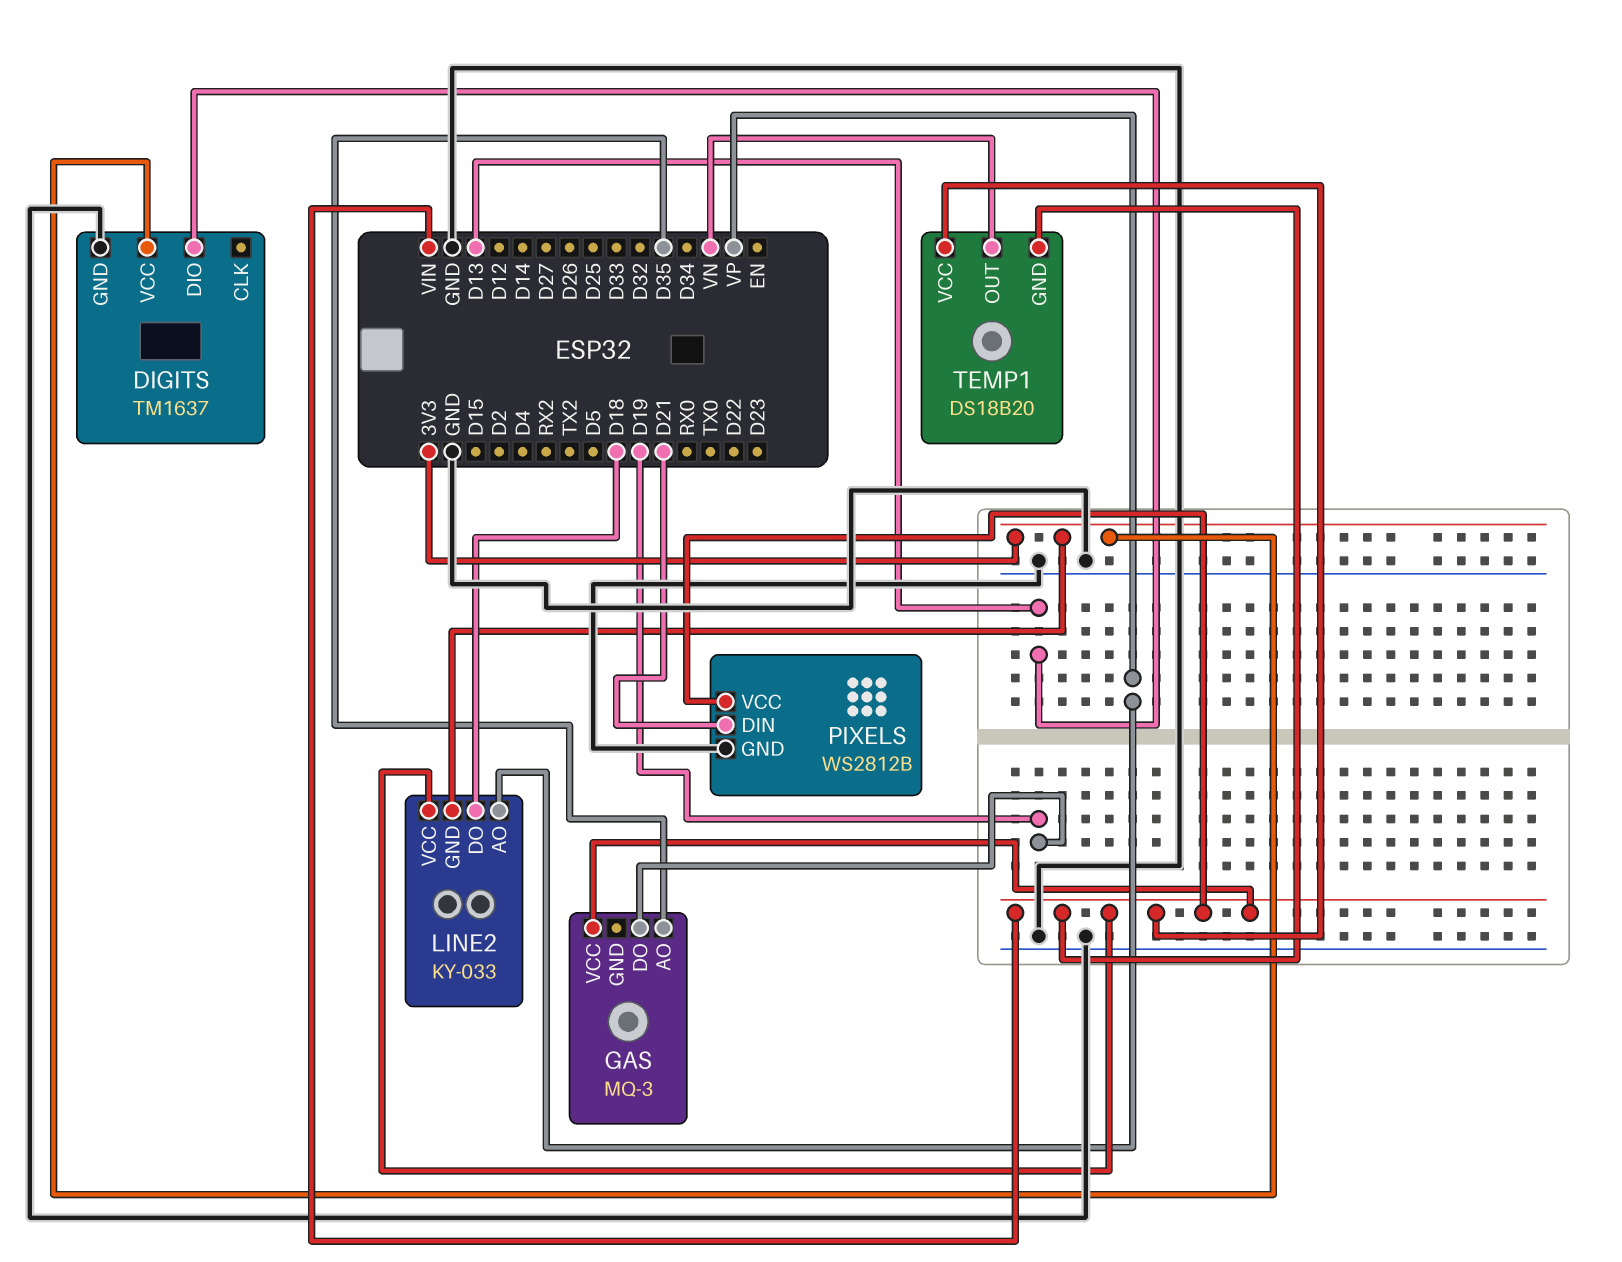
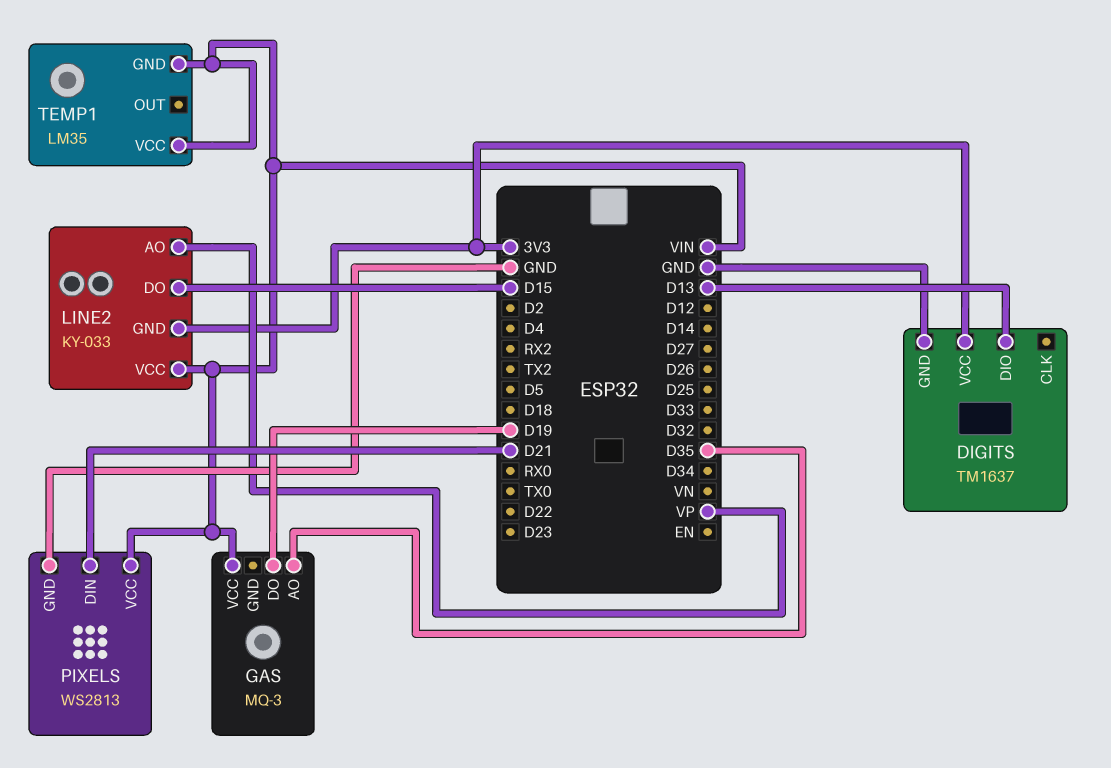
LINE2 pin DO: D18 -> D15
PIXELS: WS2812B -> WS2813
TEMP1: DS18B20 -> LM35
TEMP1 pin OUT: VN -> none

